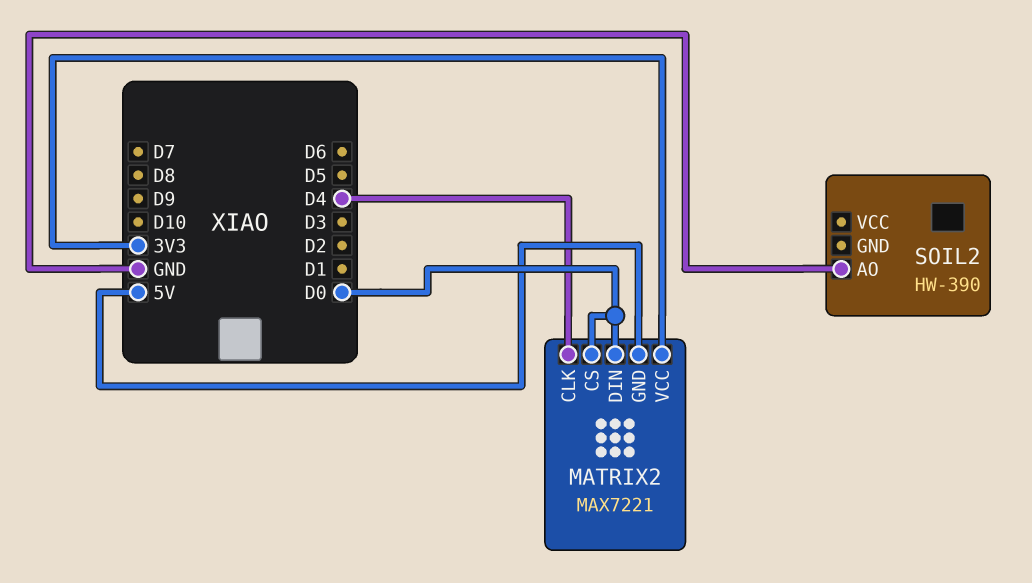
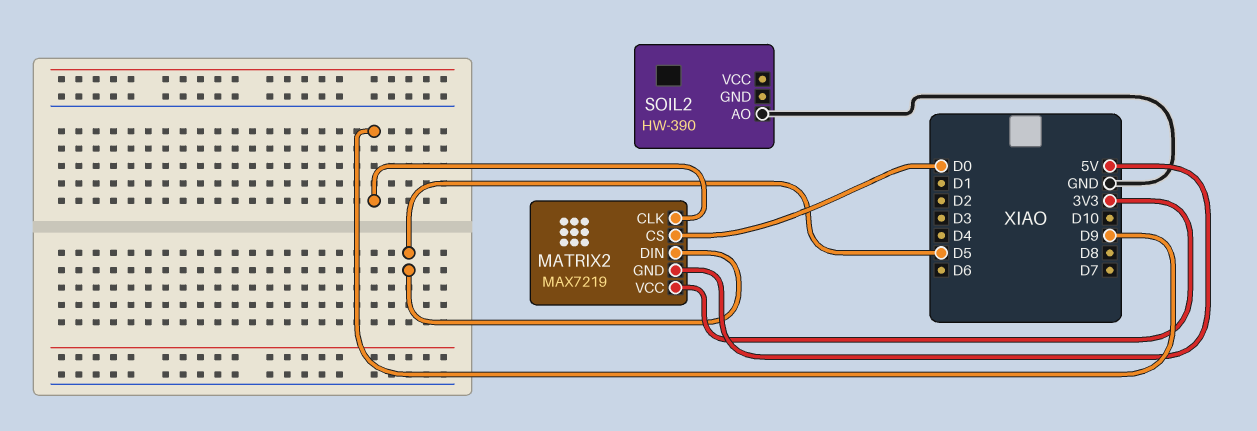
MATRIX2: MAX7221 -> MAX7219
MATRIX2 pin CLK: D4 -> D9
MATRIX2 pin DIN: D0 -> D5

